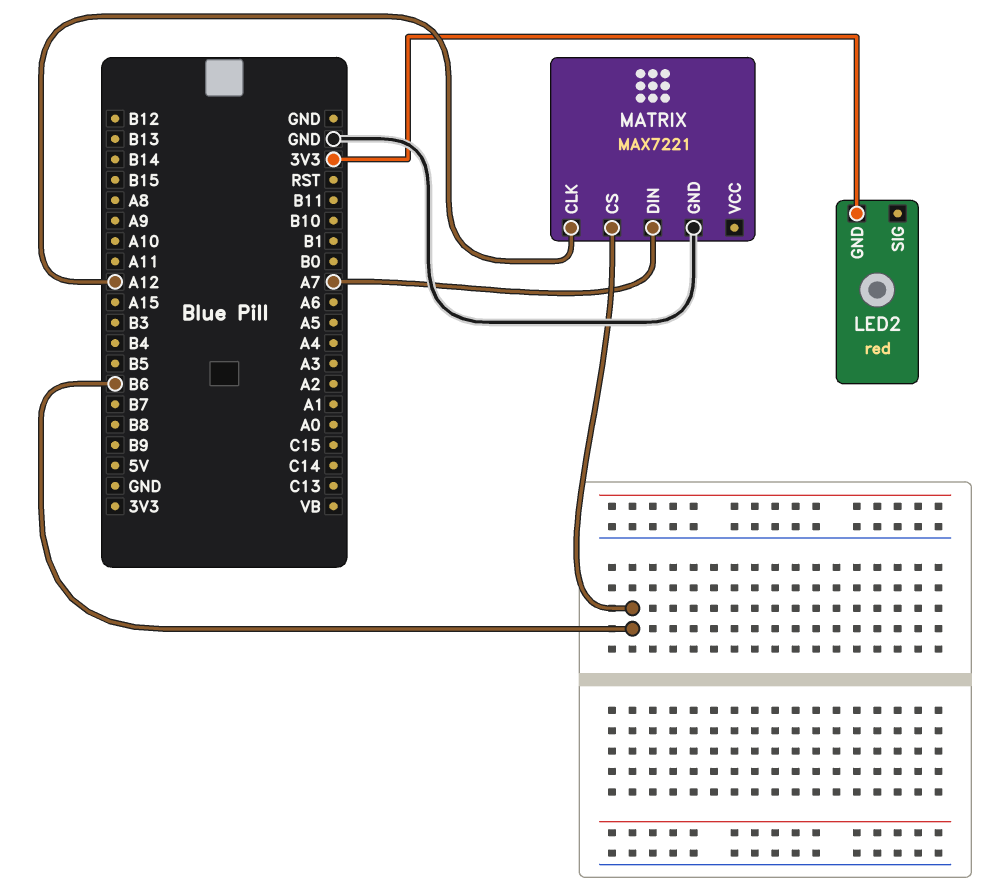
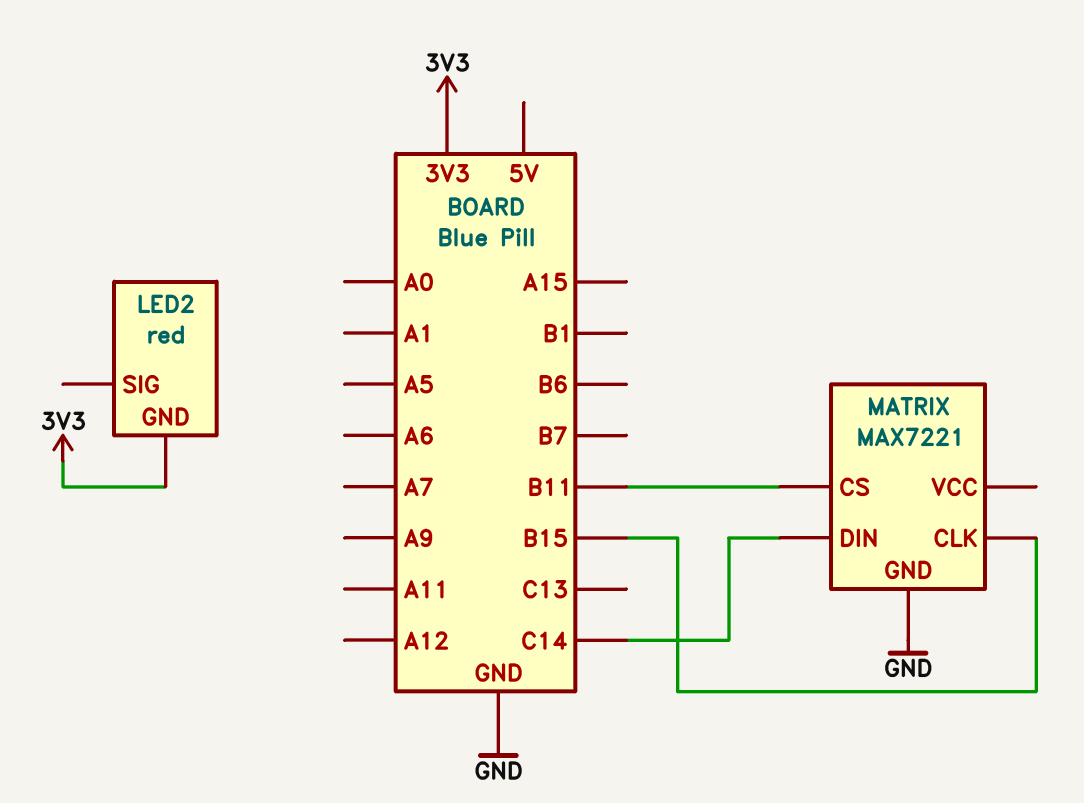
MATRIX pin CLK: A12 -> B15
MATRIX pin CS: B6 -> B11
MATRIX pin DIN: A7 -> C14

